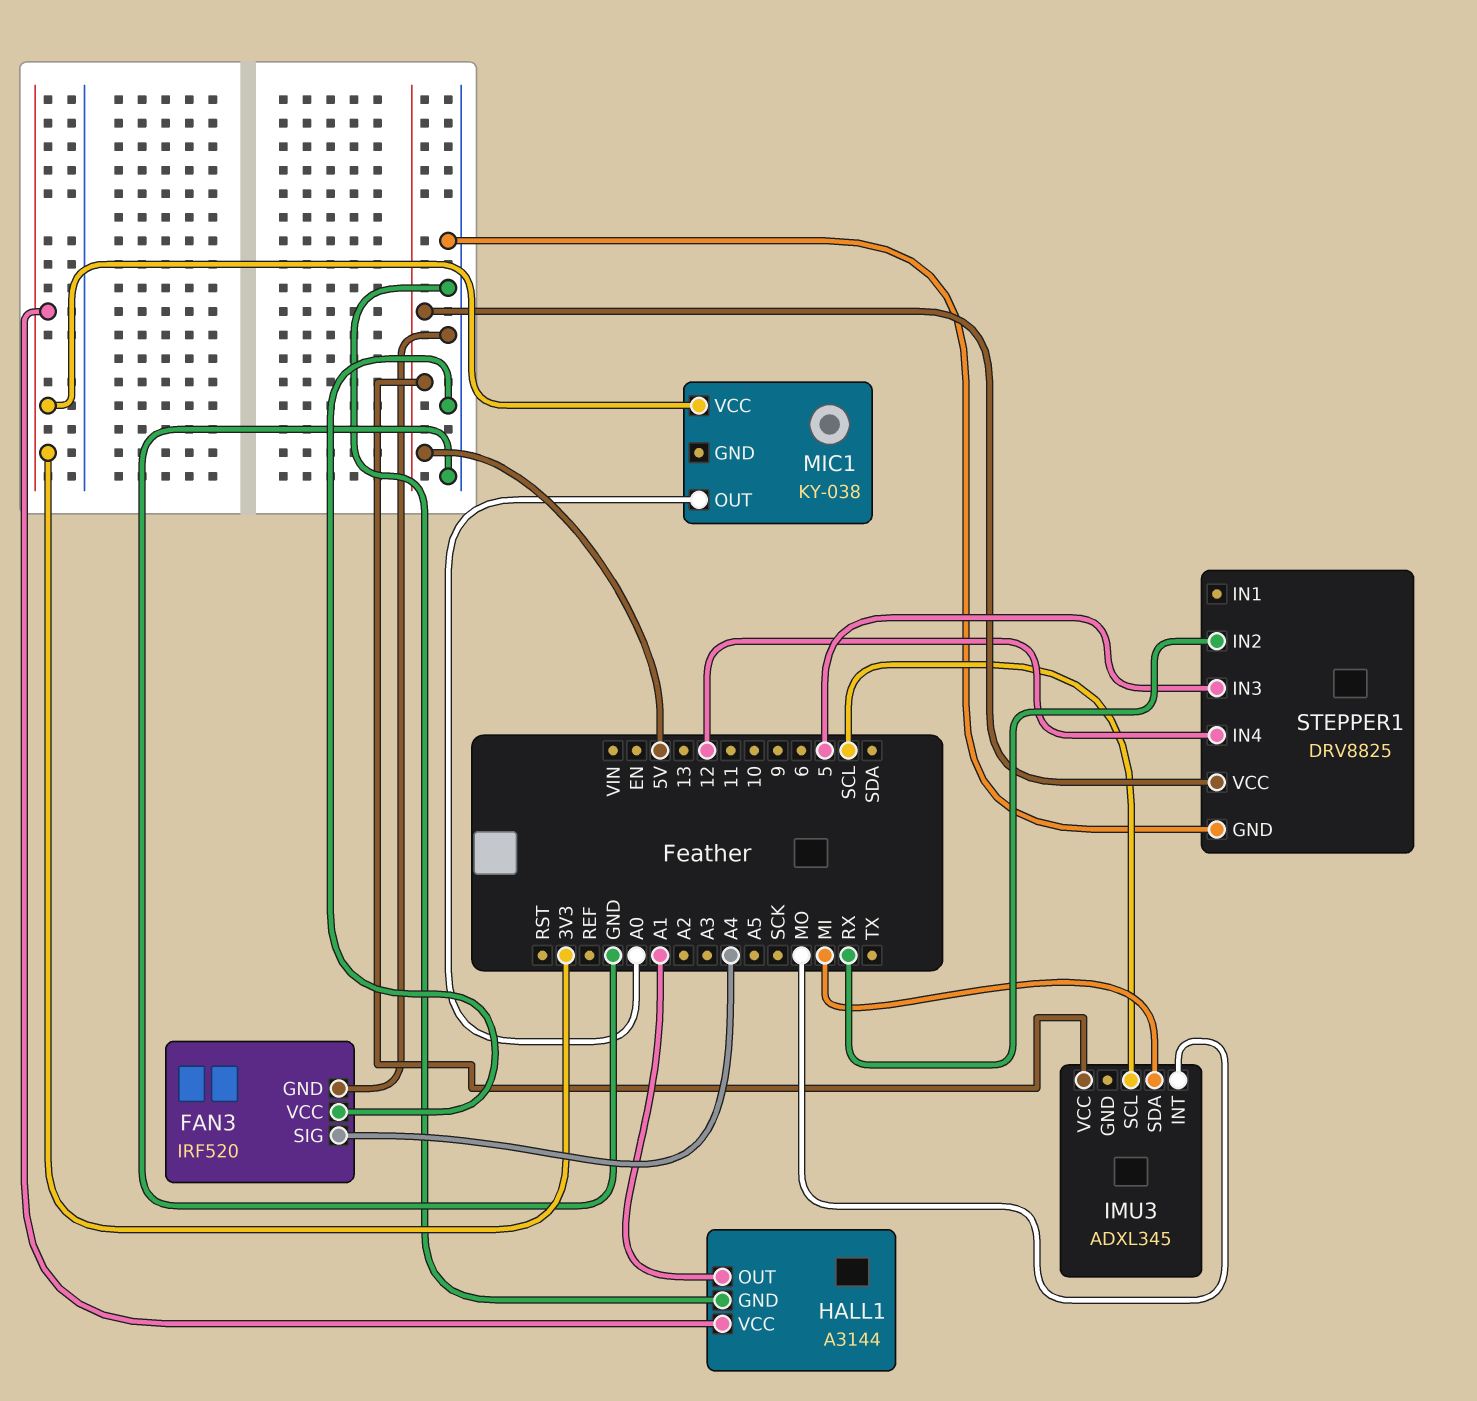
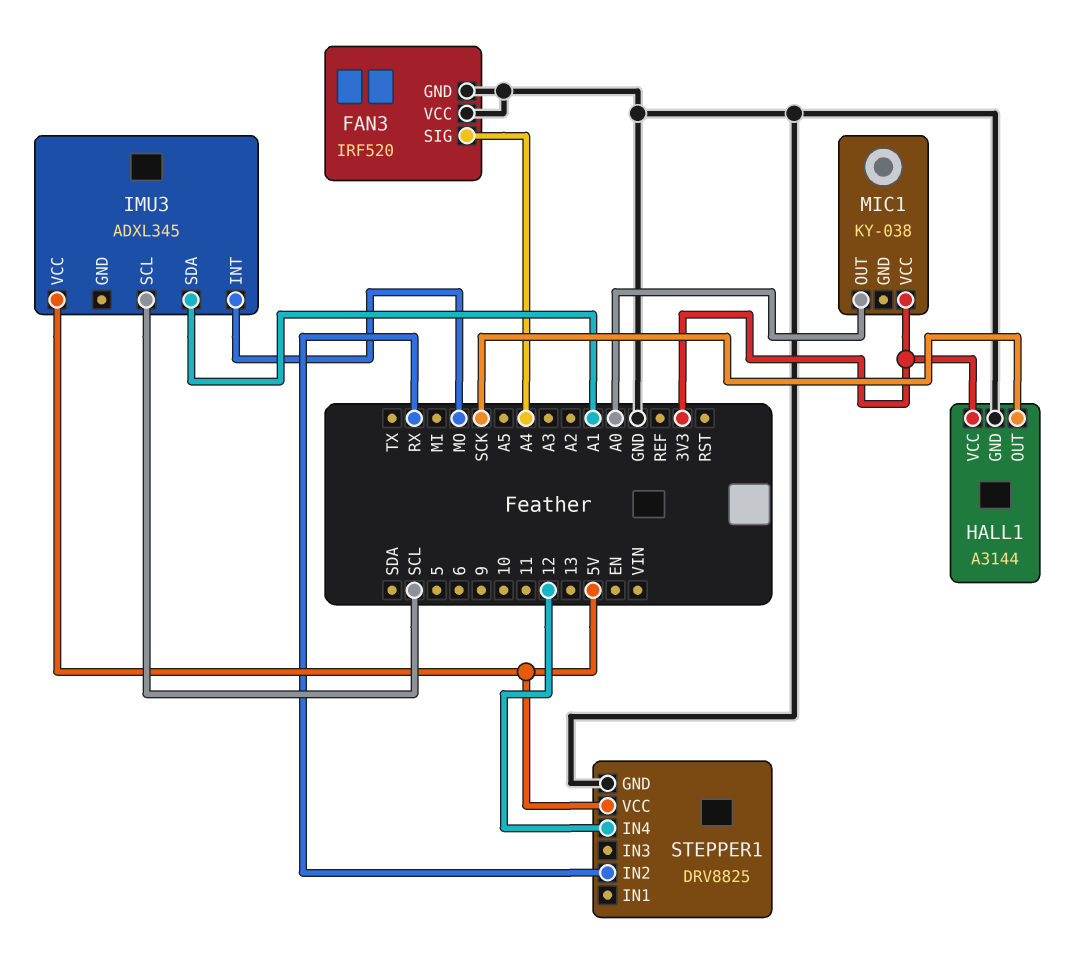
HALL1 pin OUT: A1 -> SCK
IMU3 pin SDA: MI -> A1
STEPPER1 pin IN3: 5 -> none

